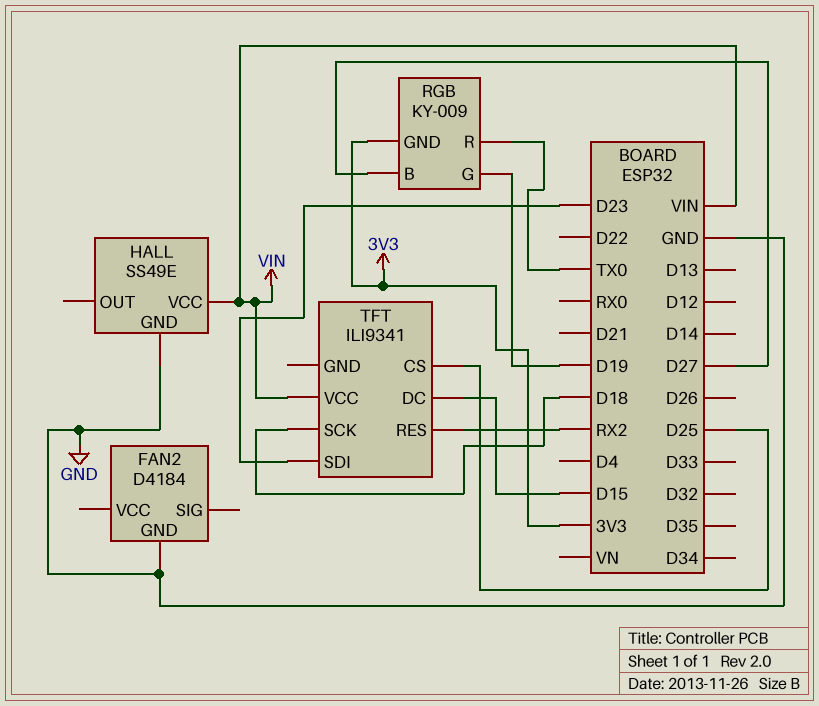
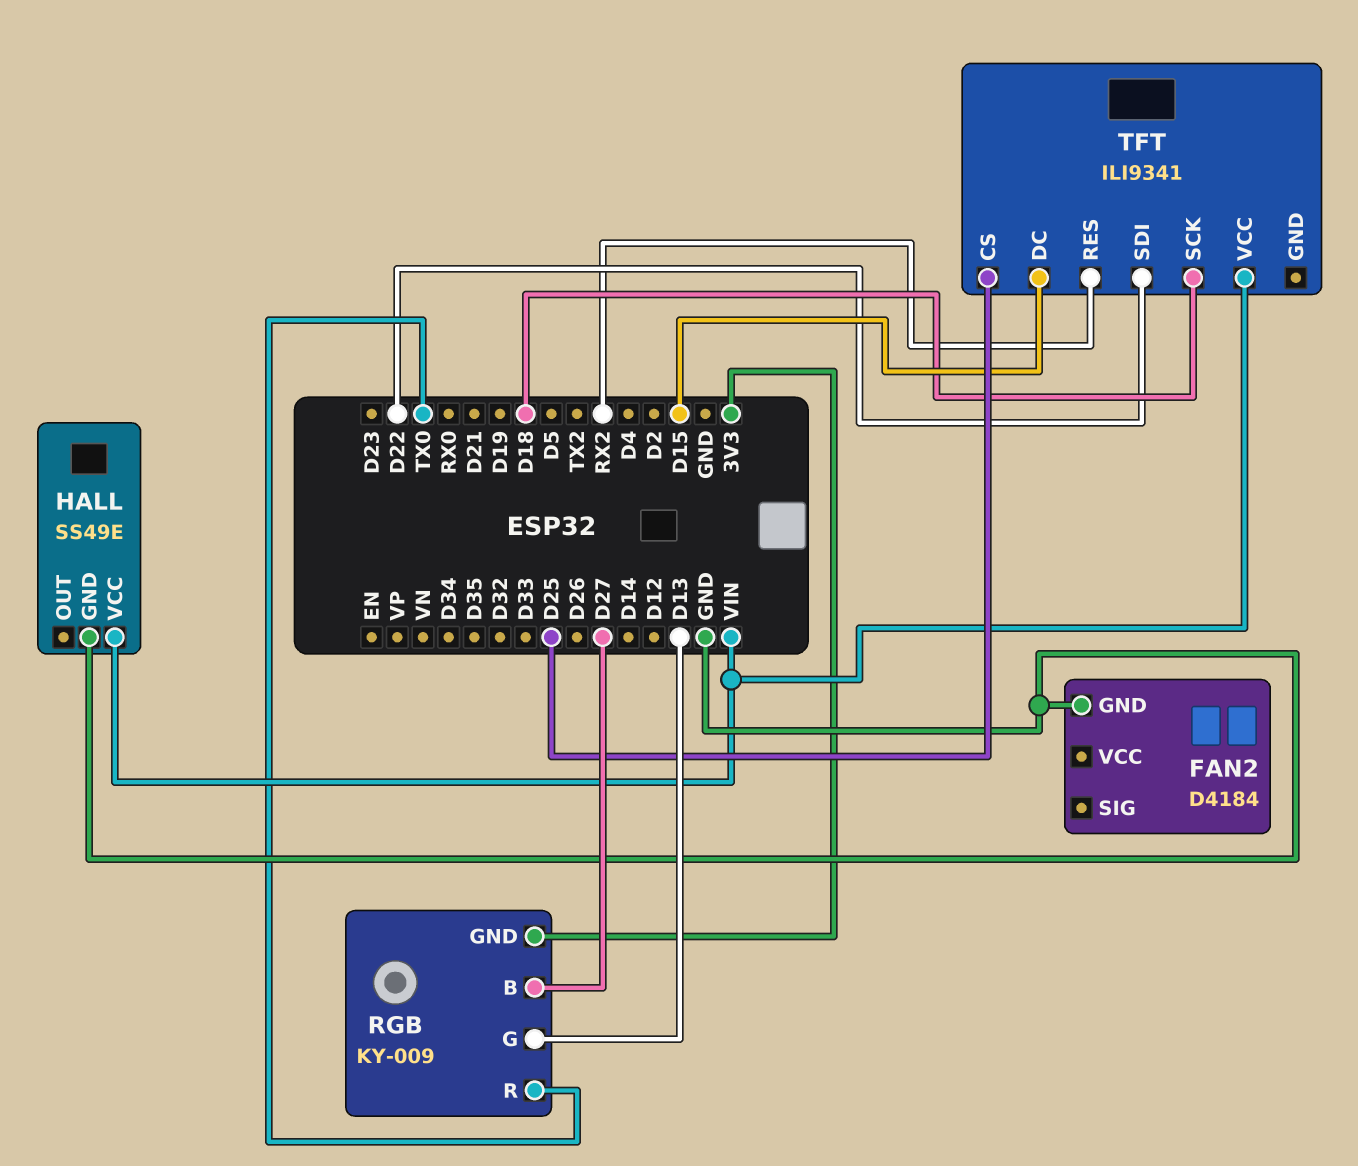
RGB pin G: D19 -> D13
TFT pin SDI: D23 -> D22

